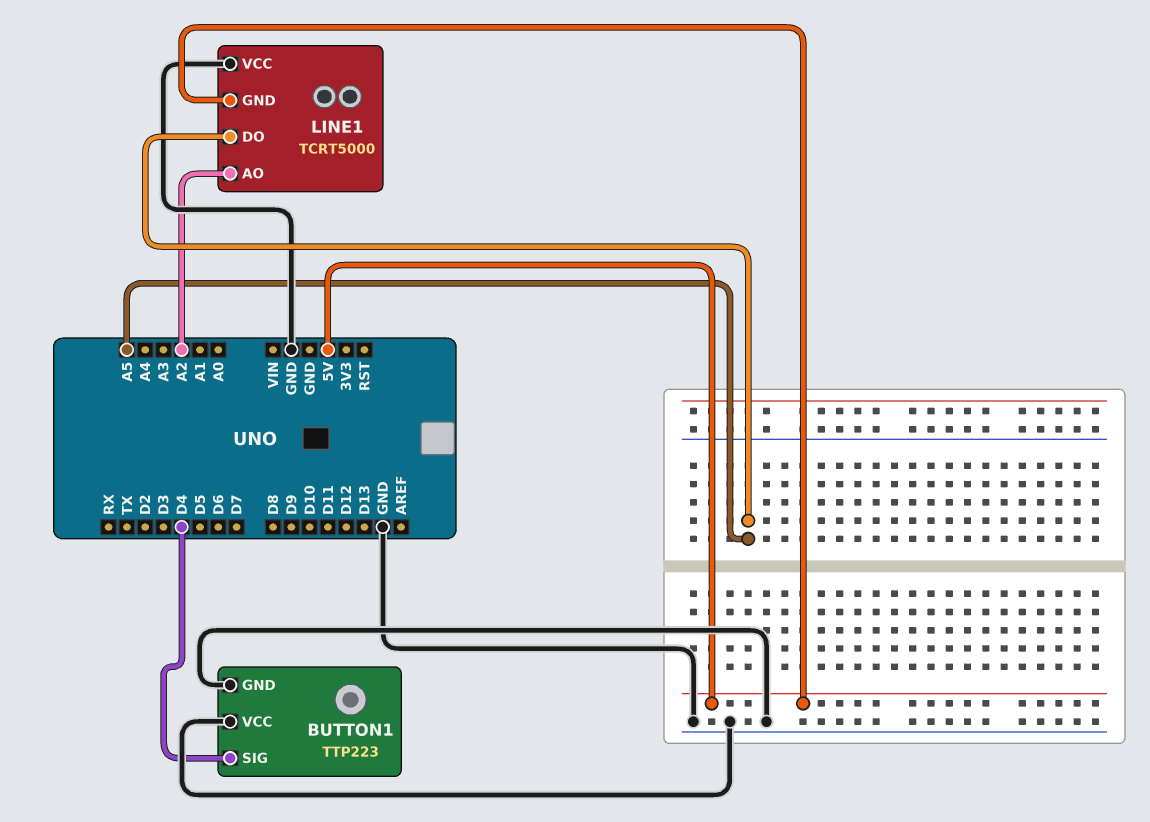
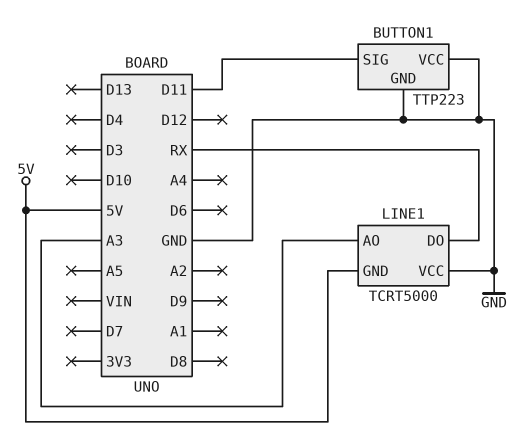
BUTTON1 pin SIG: D4 -> D11
LINE1 pin AO: A2 -> A3
LINE1 pin DO: A5 -> RX

